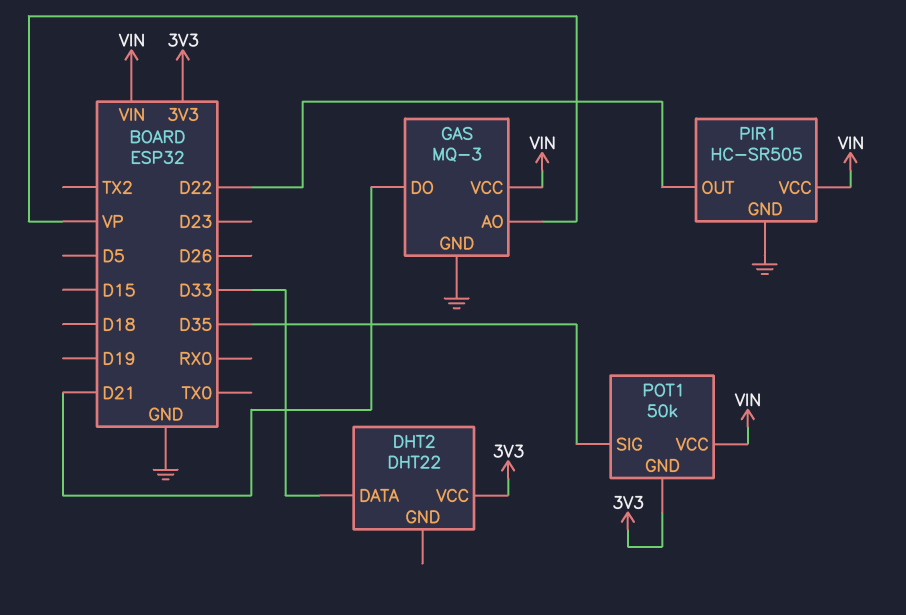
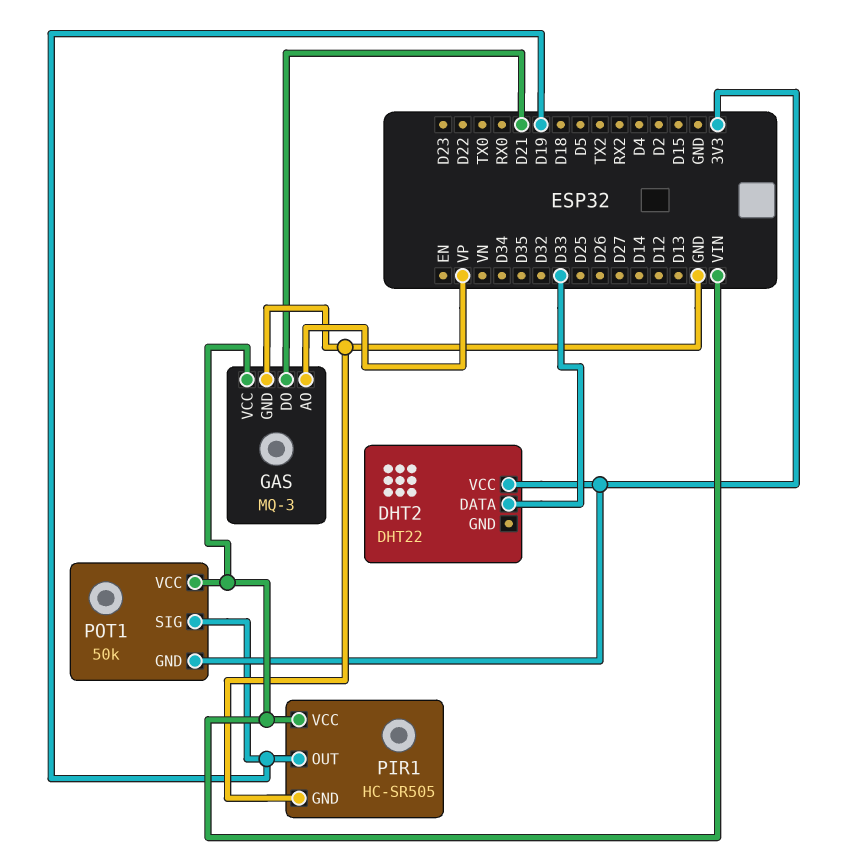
PIR1 pin OUT: D22 -> D19
POT1 pin SIG: D35 -> D19

